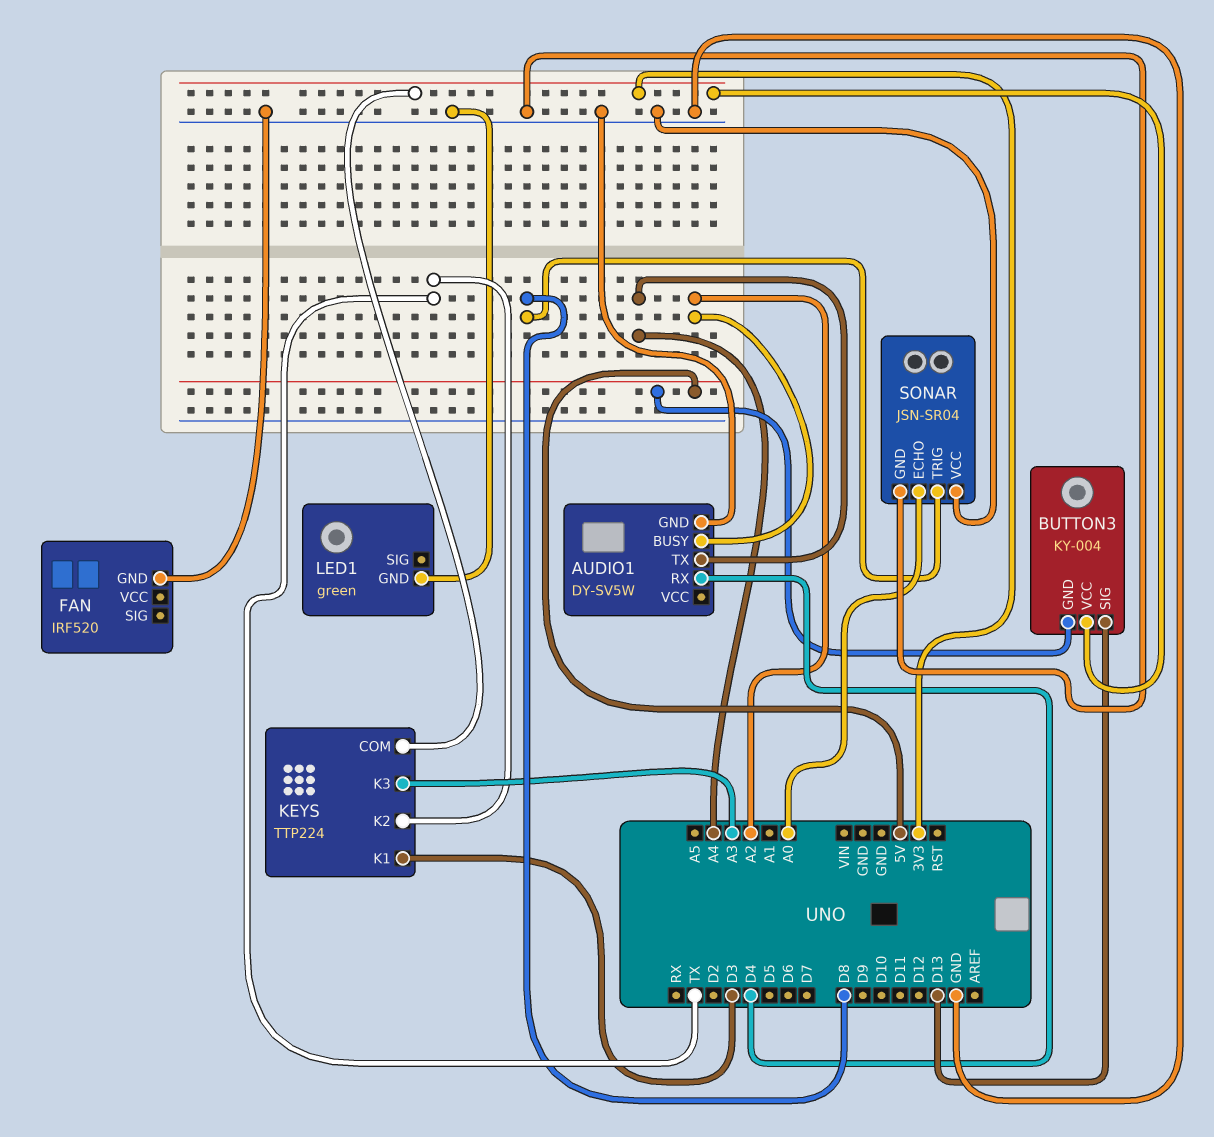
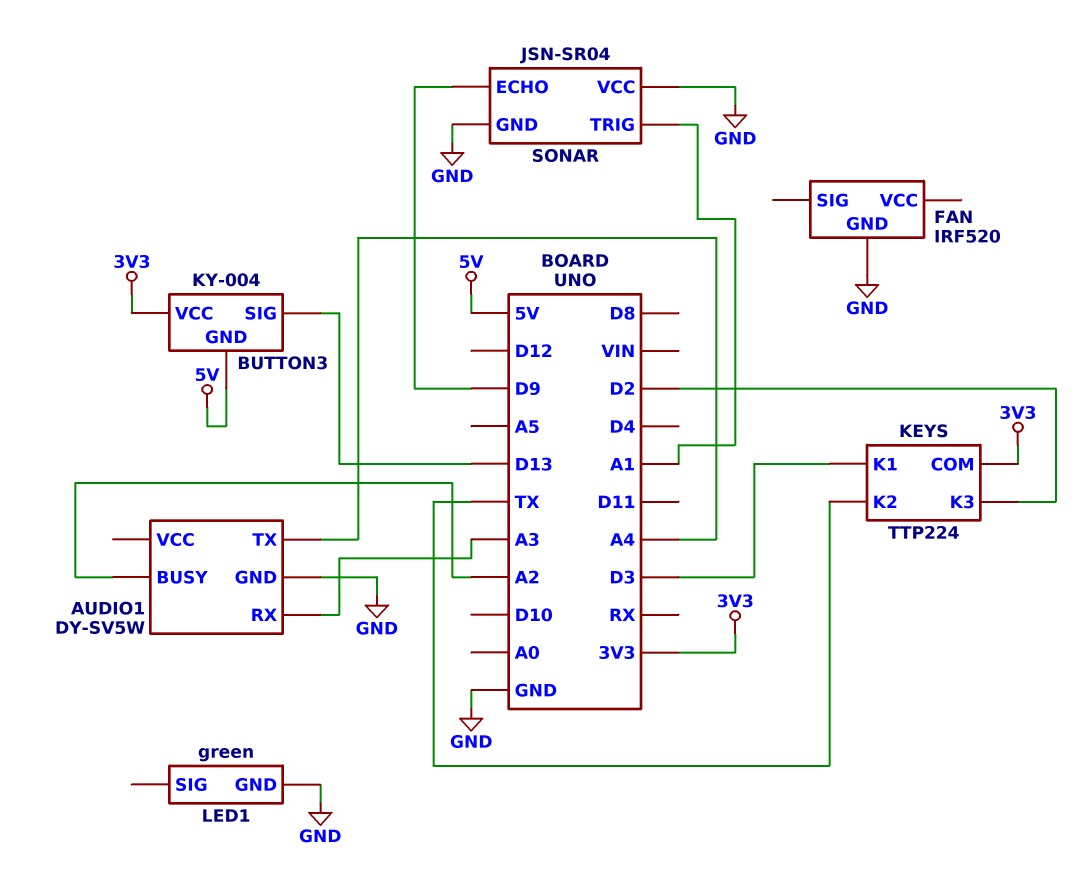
AUDIO1 pin RX: D4 -> A3
KEYS pin K3: A3 -> D2
SONAR pin ECHO: A0 -> D9
SONAR pin TRIG: D8 -> A1

